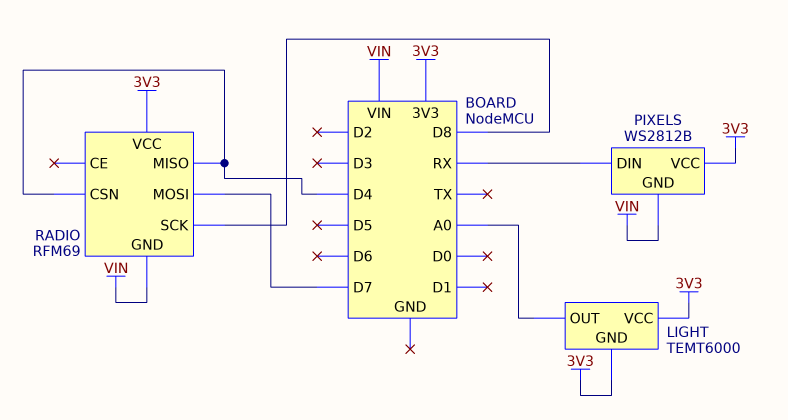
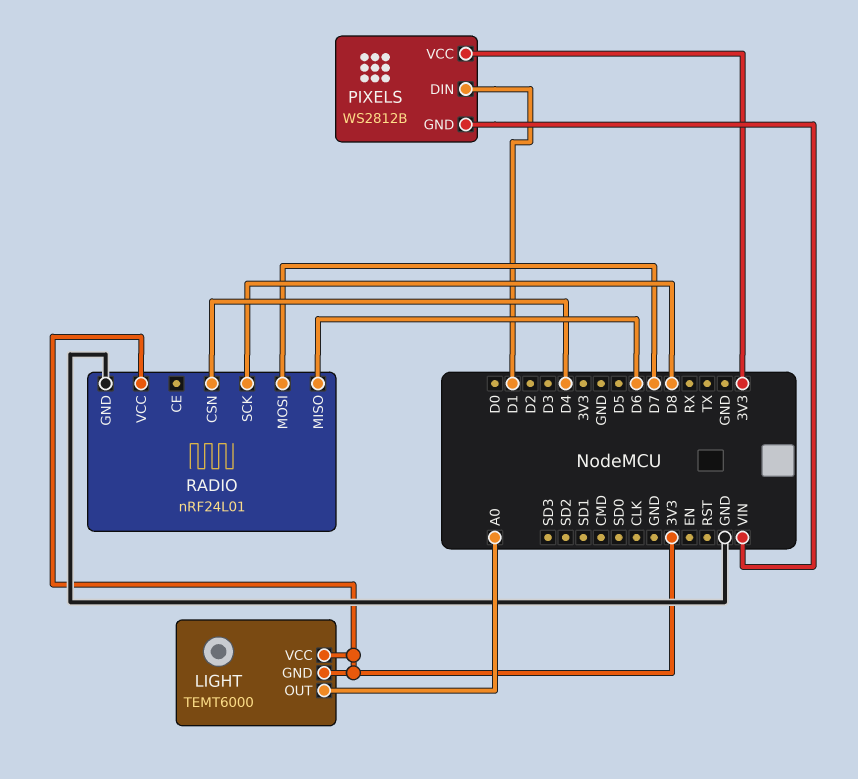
PIXELS pin DIN: RX -> D1
RADIO: RFM69 -> nRF24L01
RADIO pin GND: VIN -> GND
RADIO pin MISO: D4 -> D6

